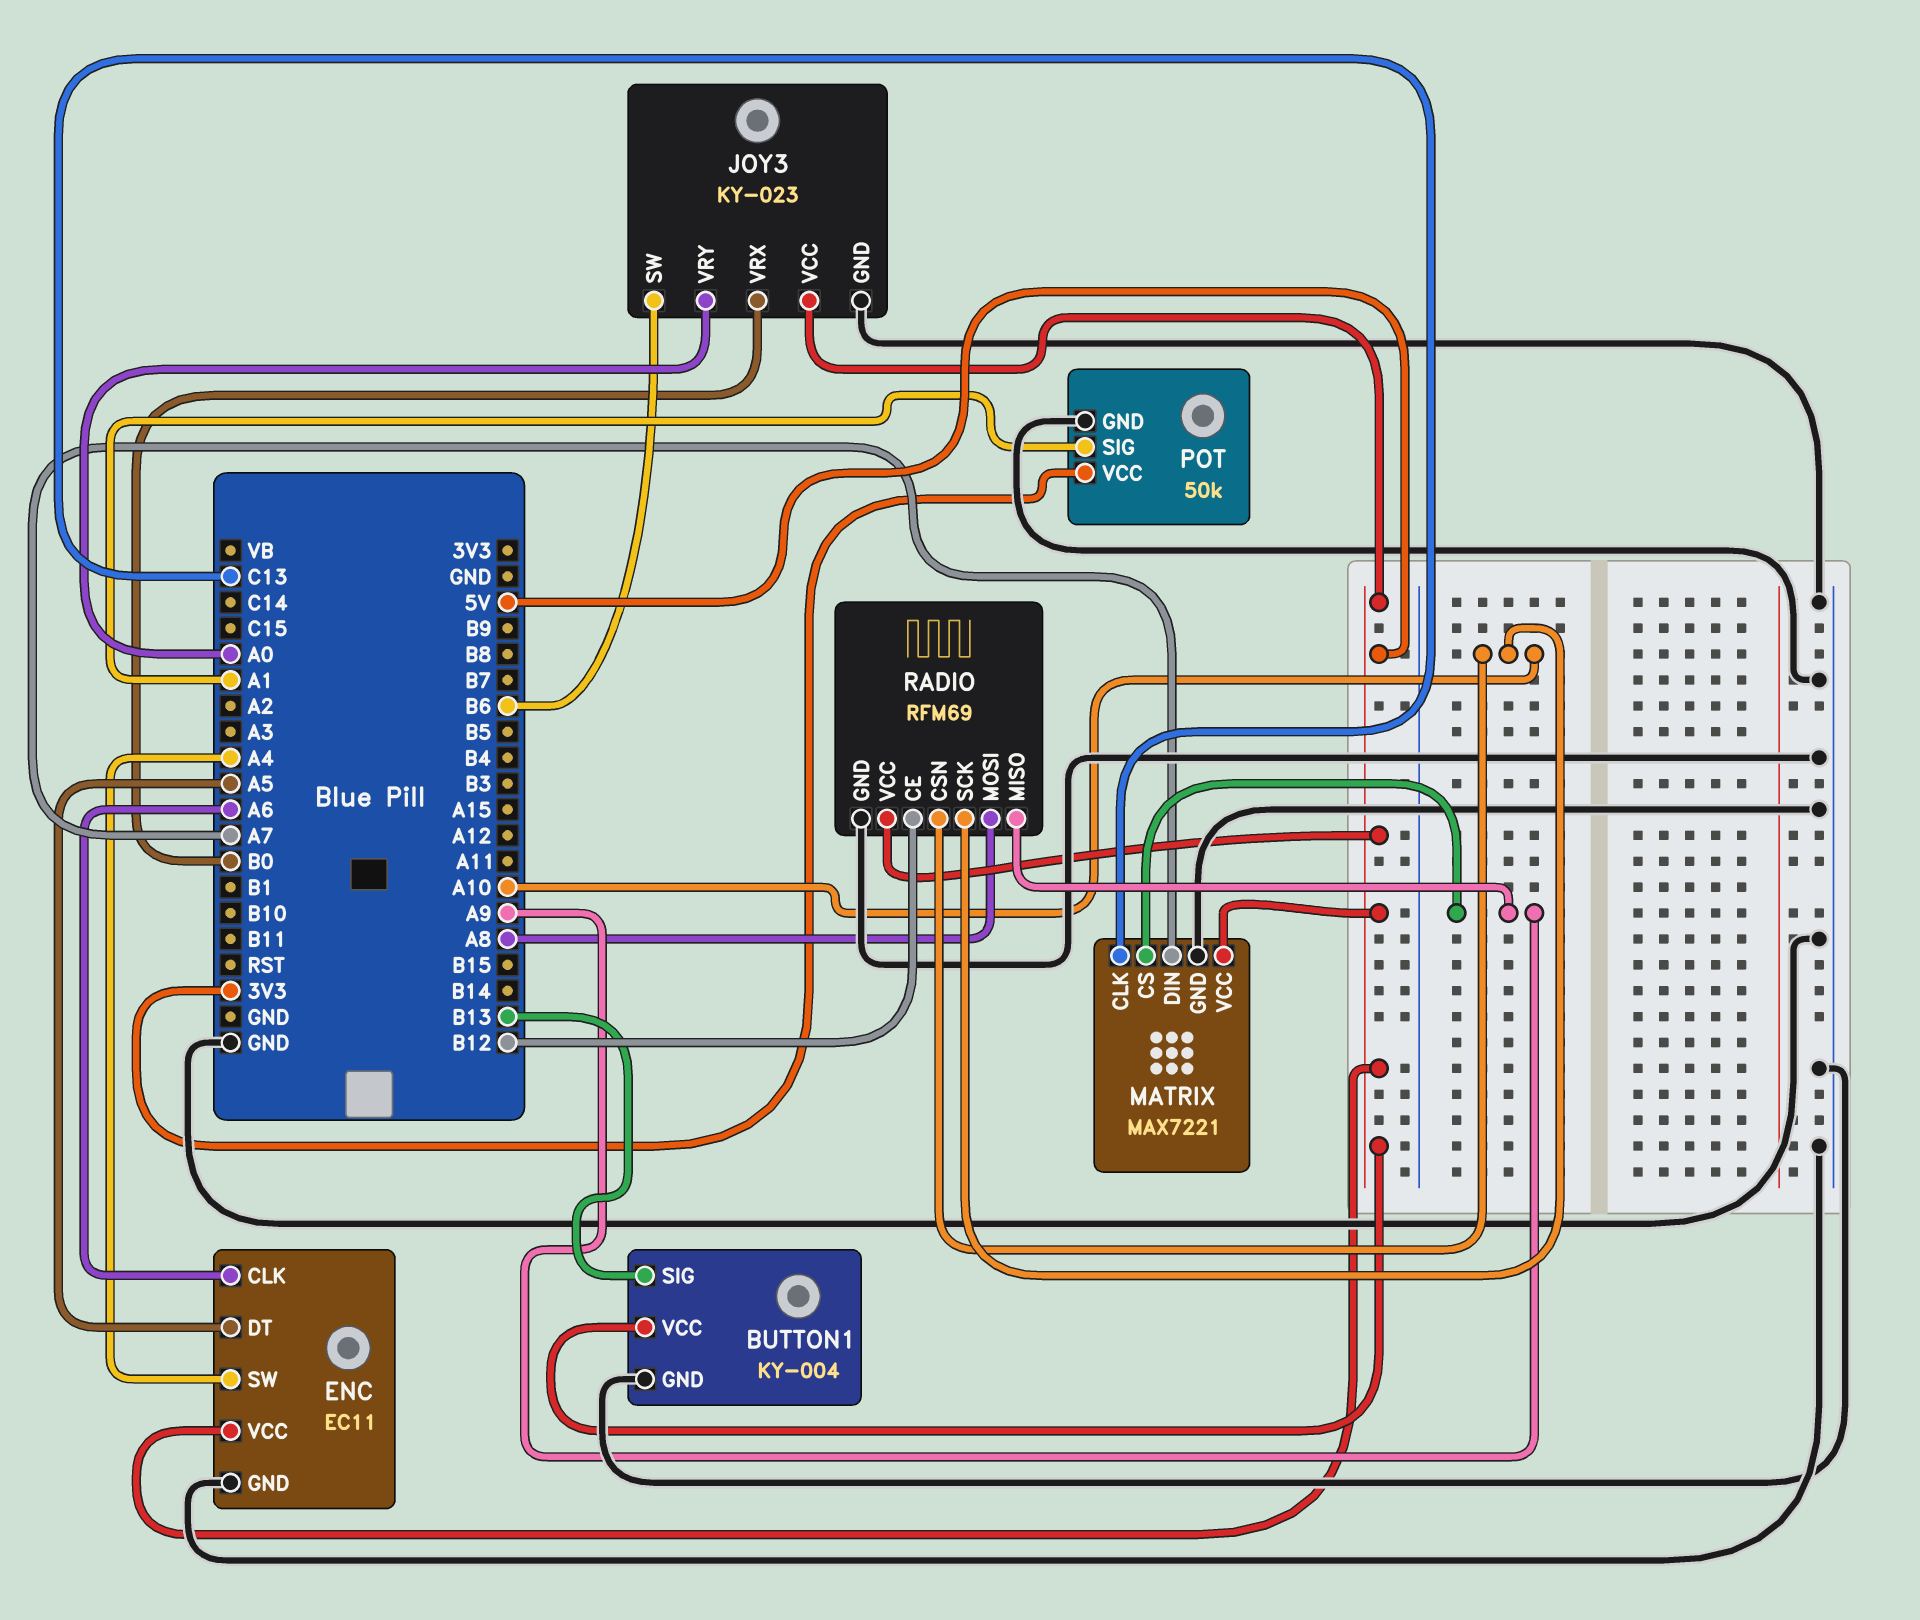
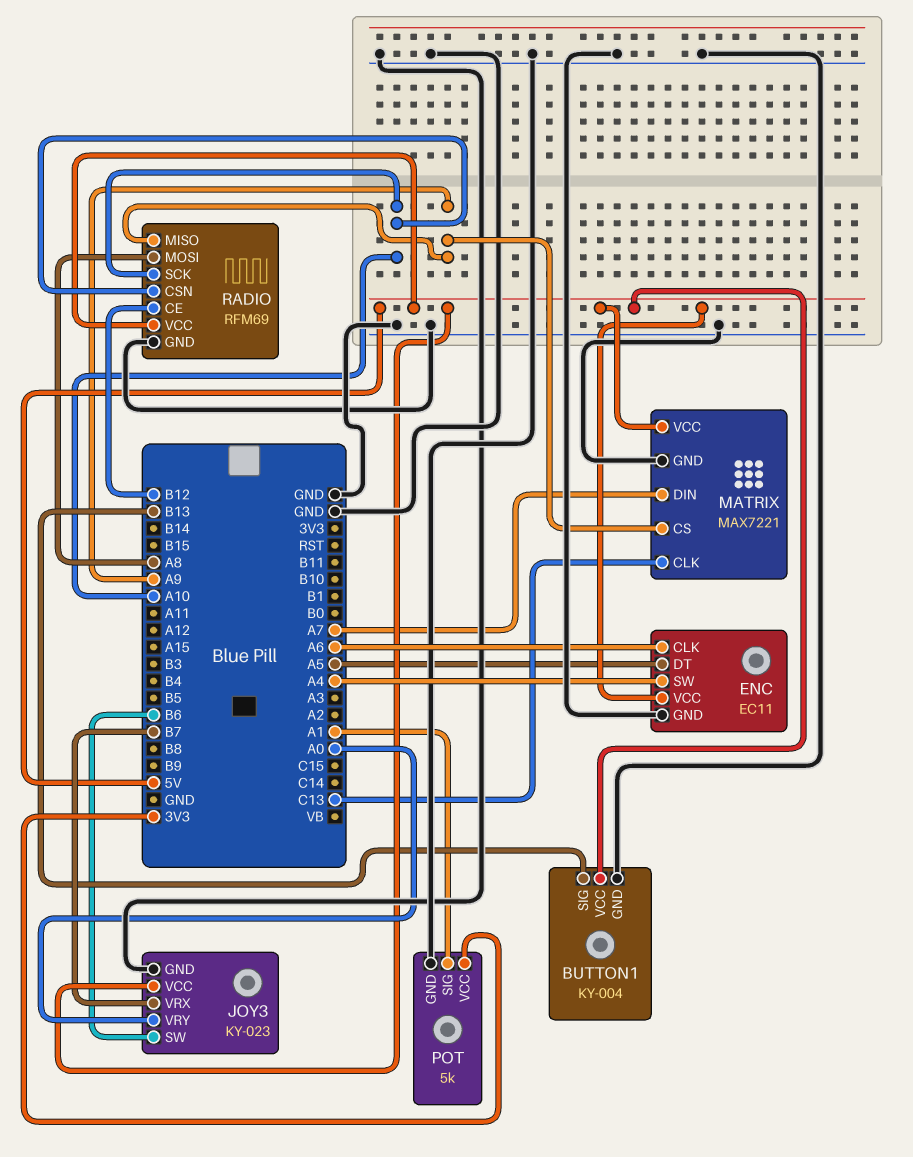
JOY3 pin VRX: B0 -> B7
POT: 50k -> 5k

